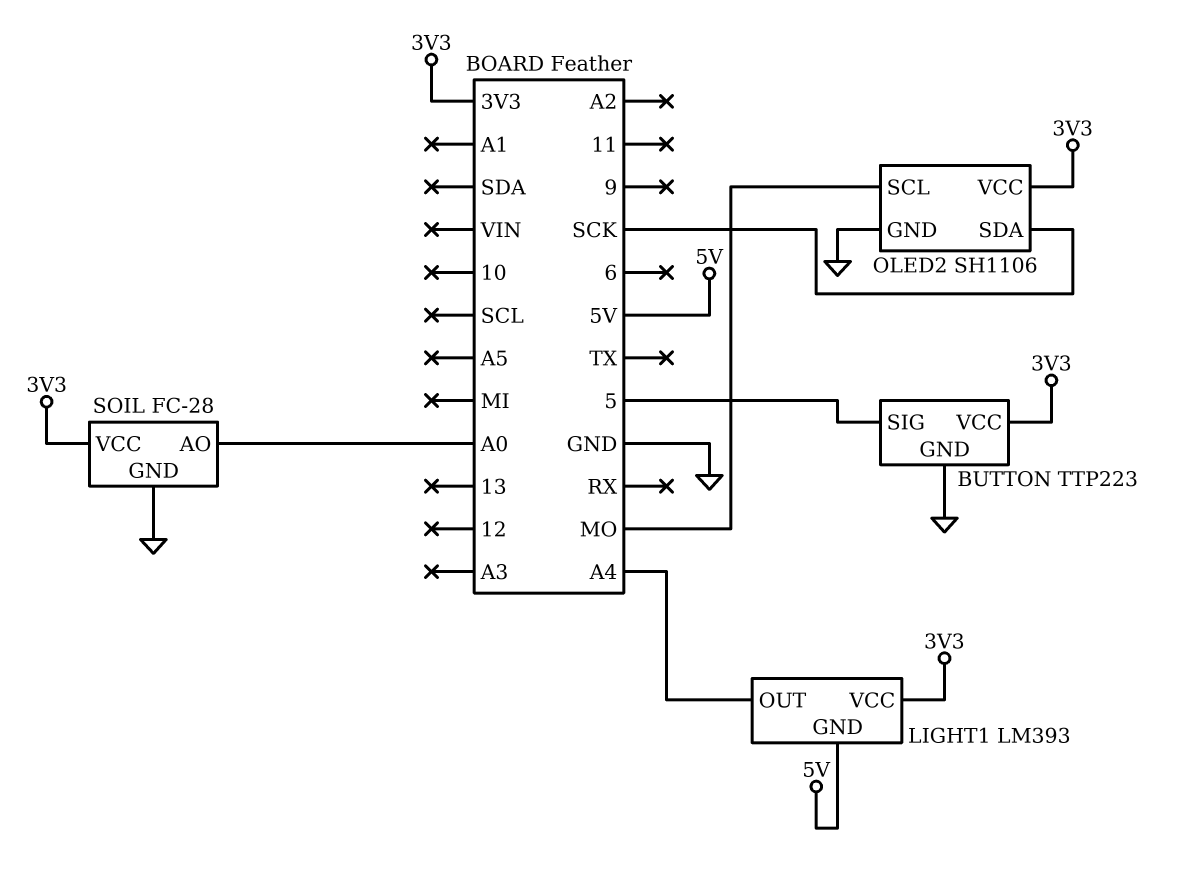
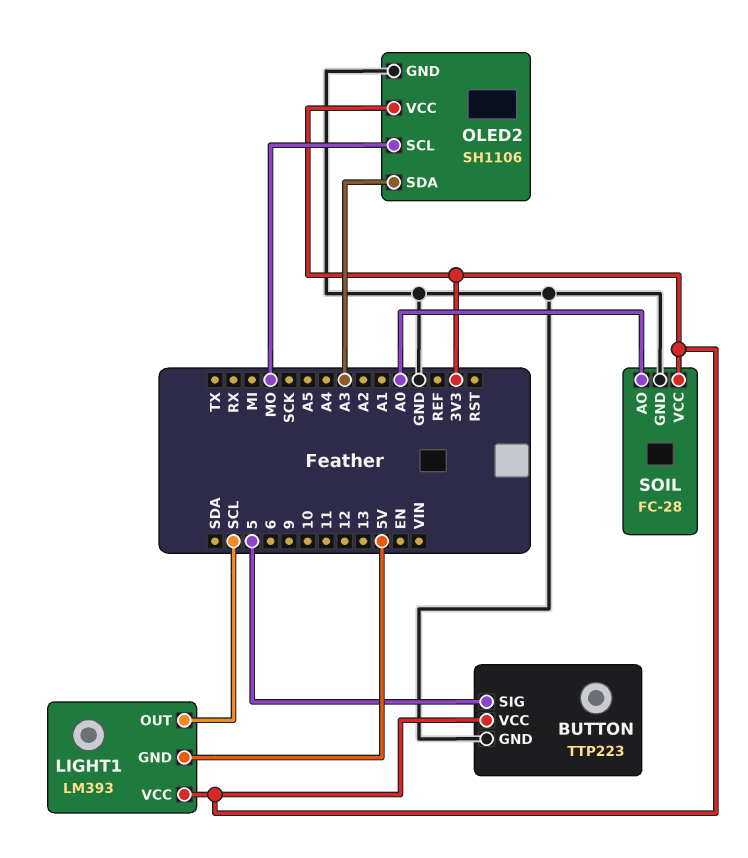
LIGHT1 pin OUT: A4 -> SCL
OLED2 pin SDA: SCK -> A3

